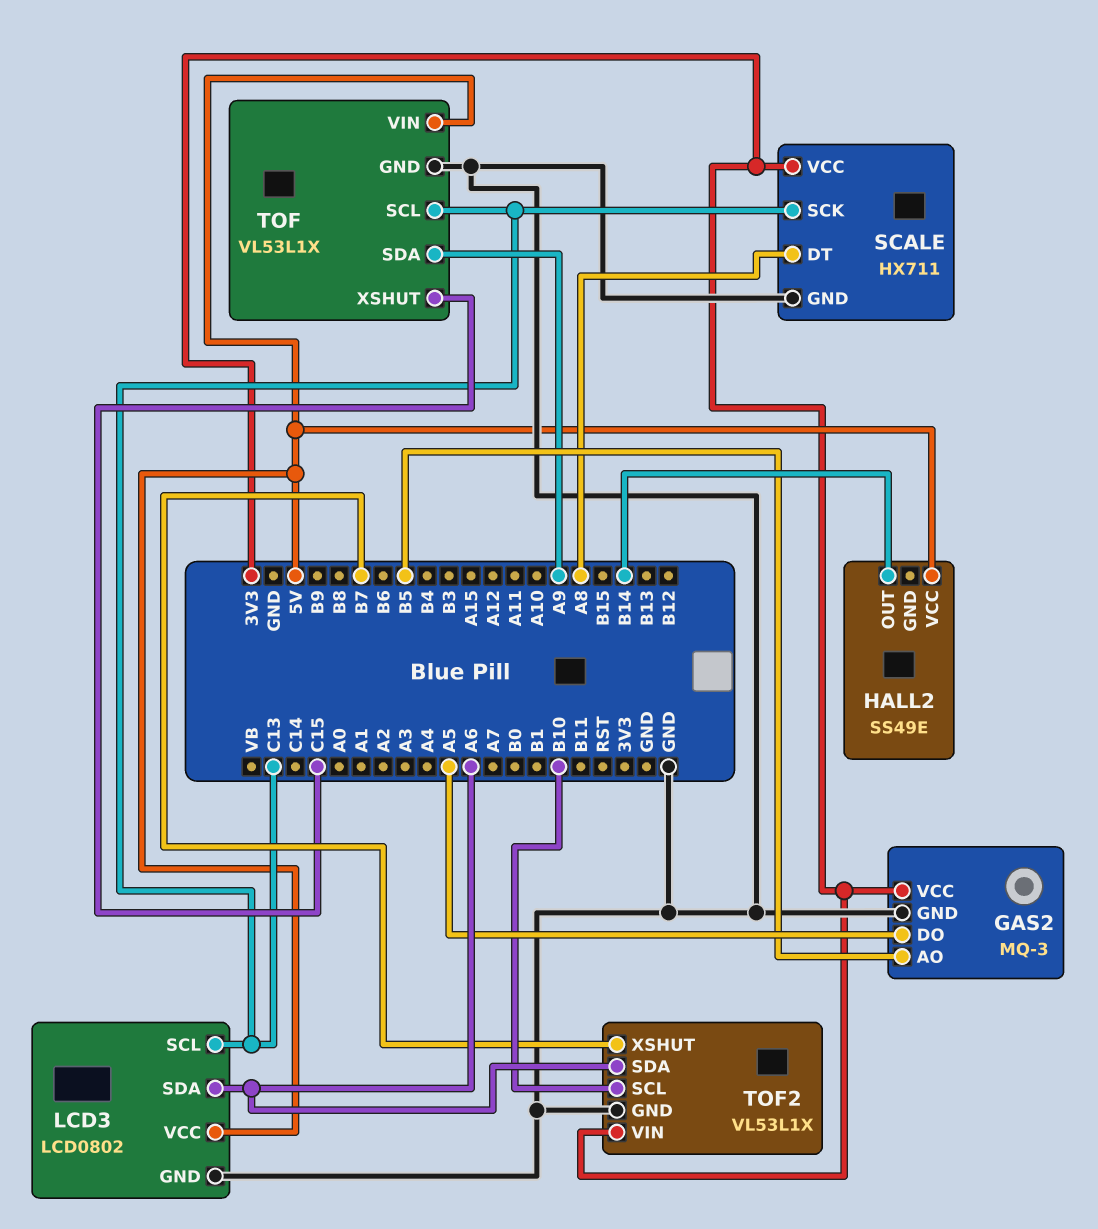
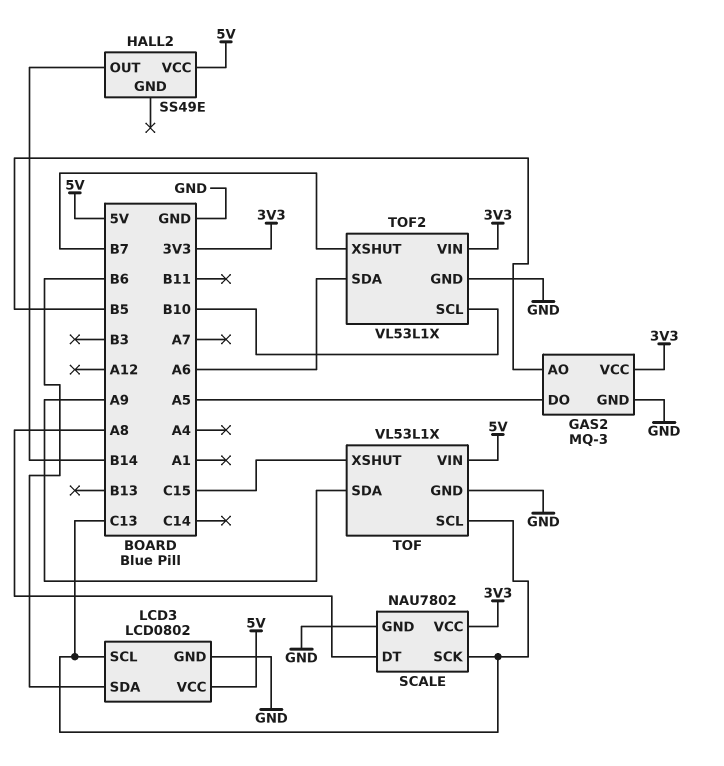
LCD3 pin SDA: A6 -> B6
SCALE: HX711 -> NAU7802

